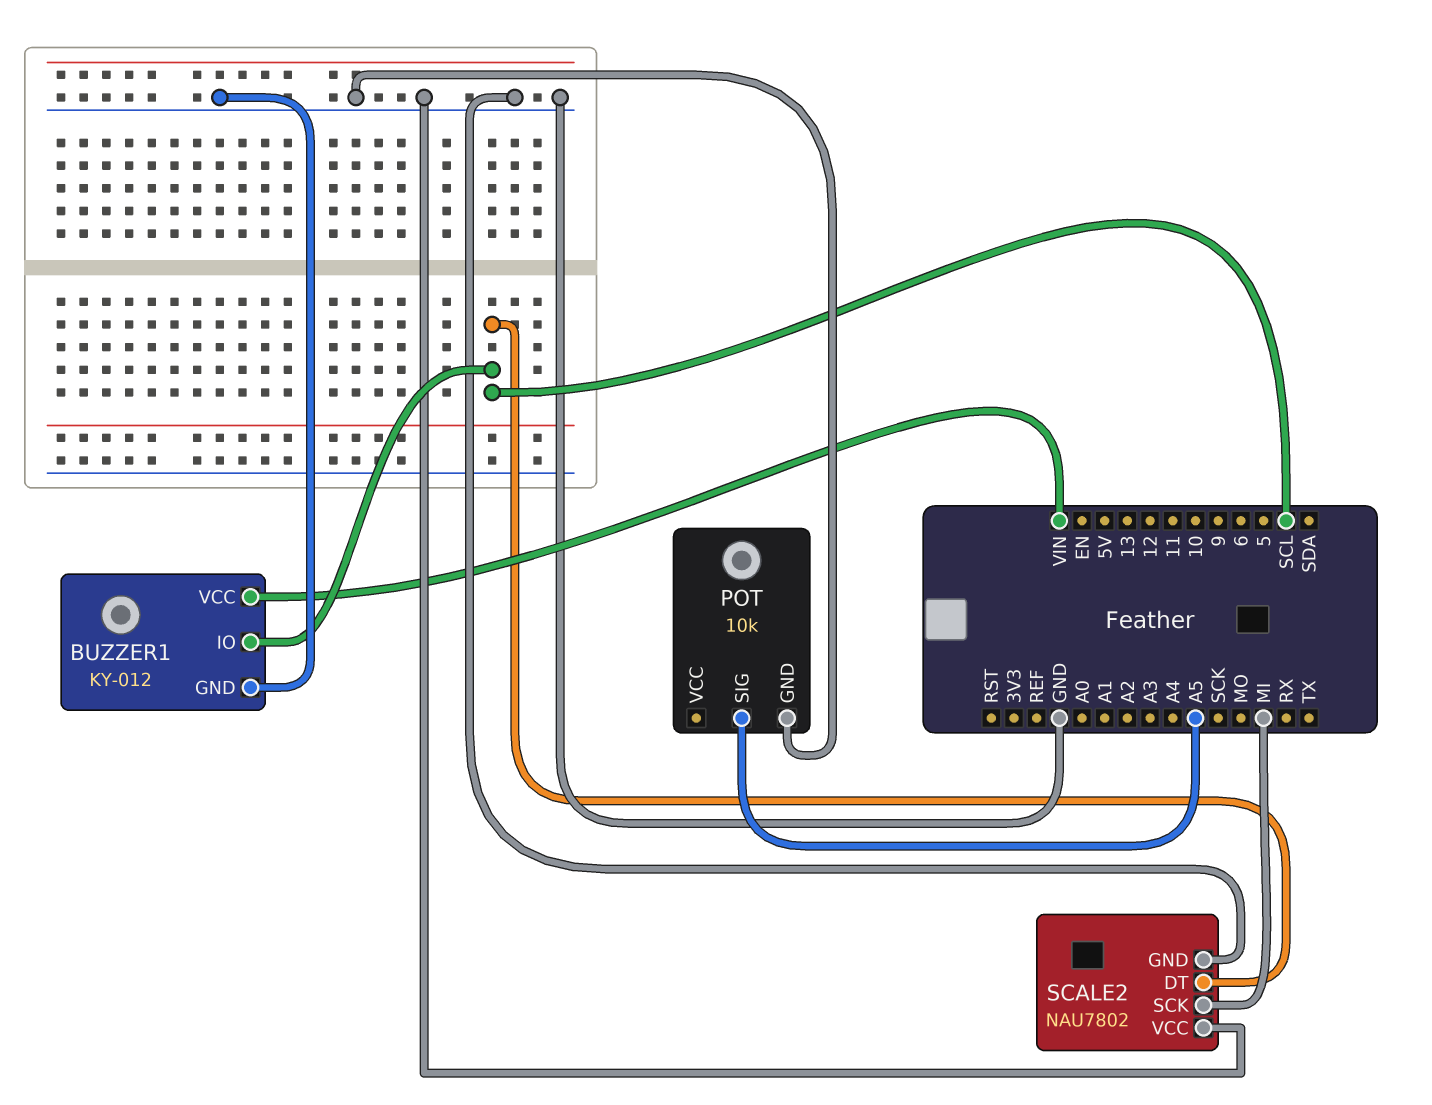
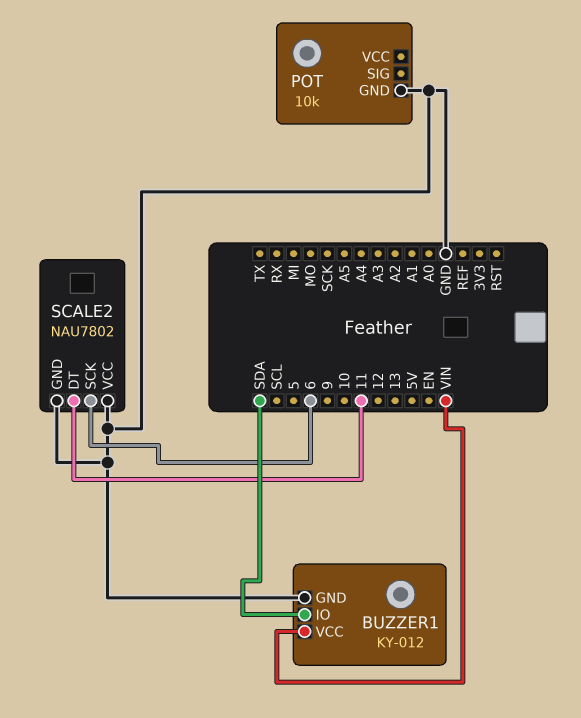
BUZZER1 pin IO: SCL -> SDA
POT pin SIG: A5 -> none
SCALE2 pin DT: SCL -> 11
SCALE2 pin SCK: MI -> 6

